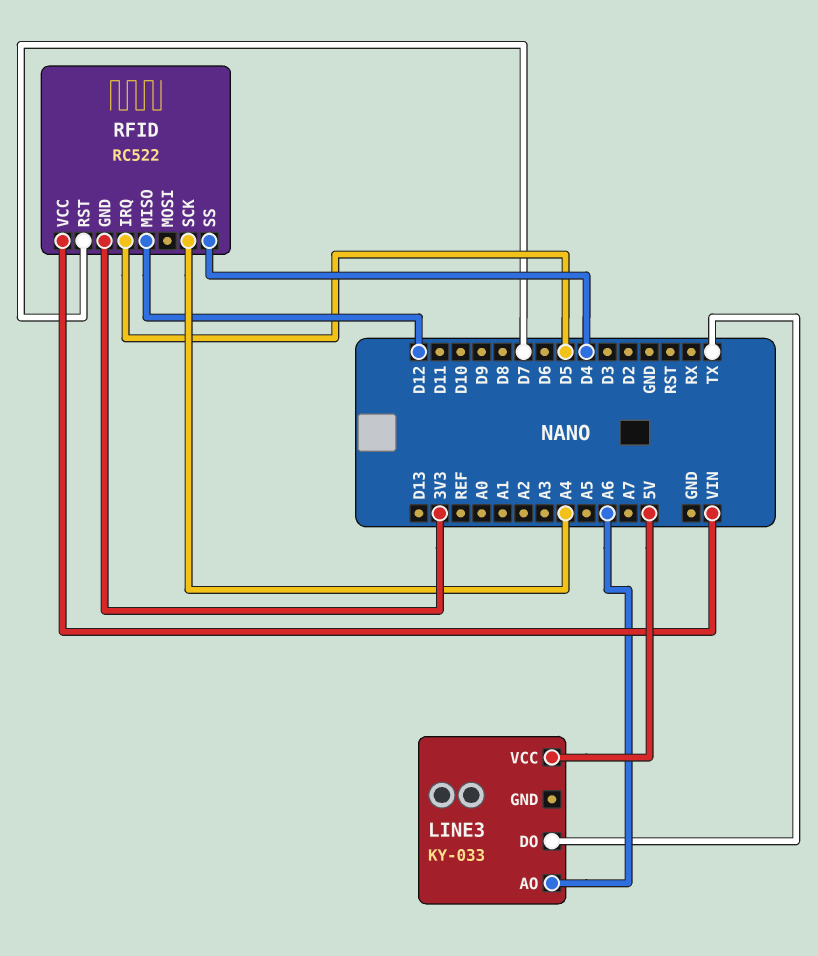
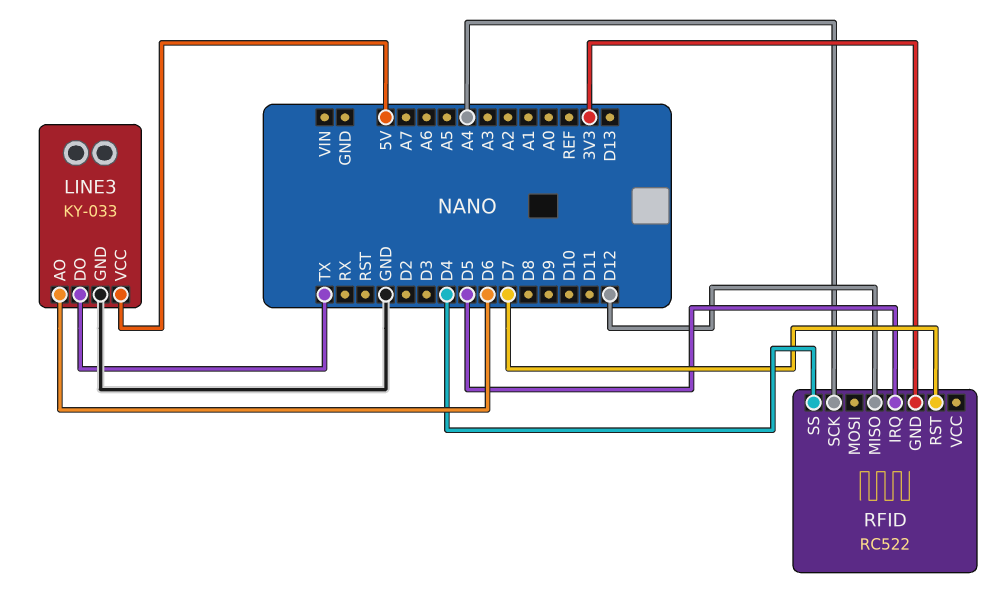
LINE3 pin AO: A6 -> D6
LINE3 pin GND: none -> GND
RFID pin VCC: VIN -> none

